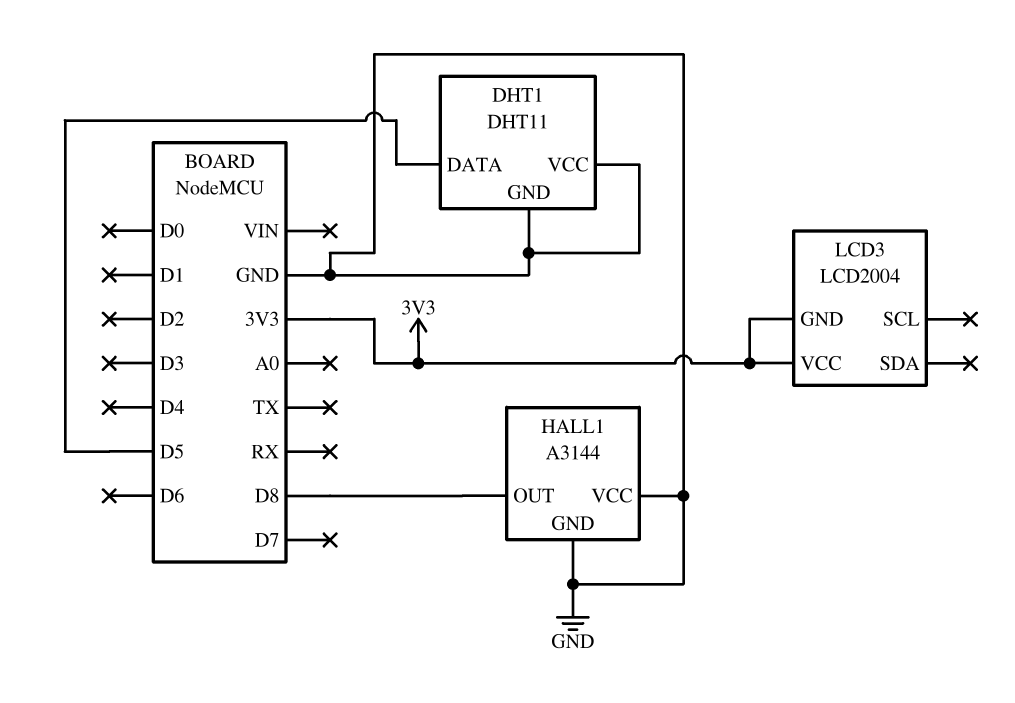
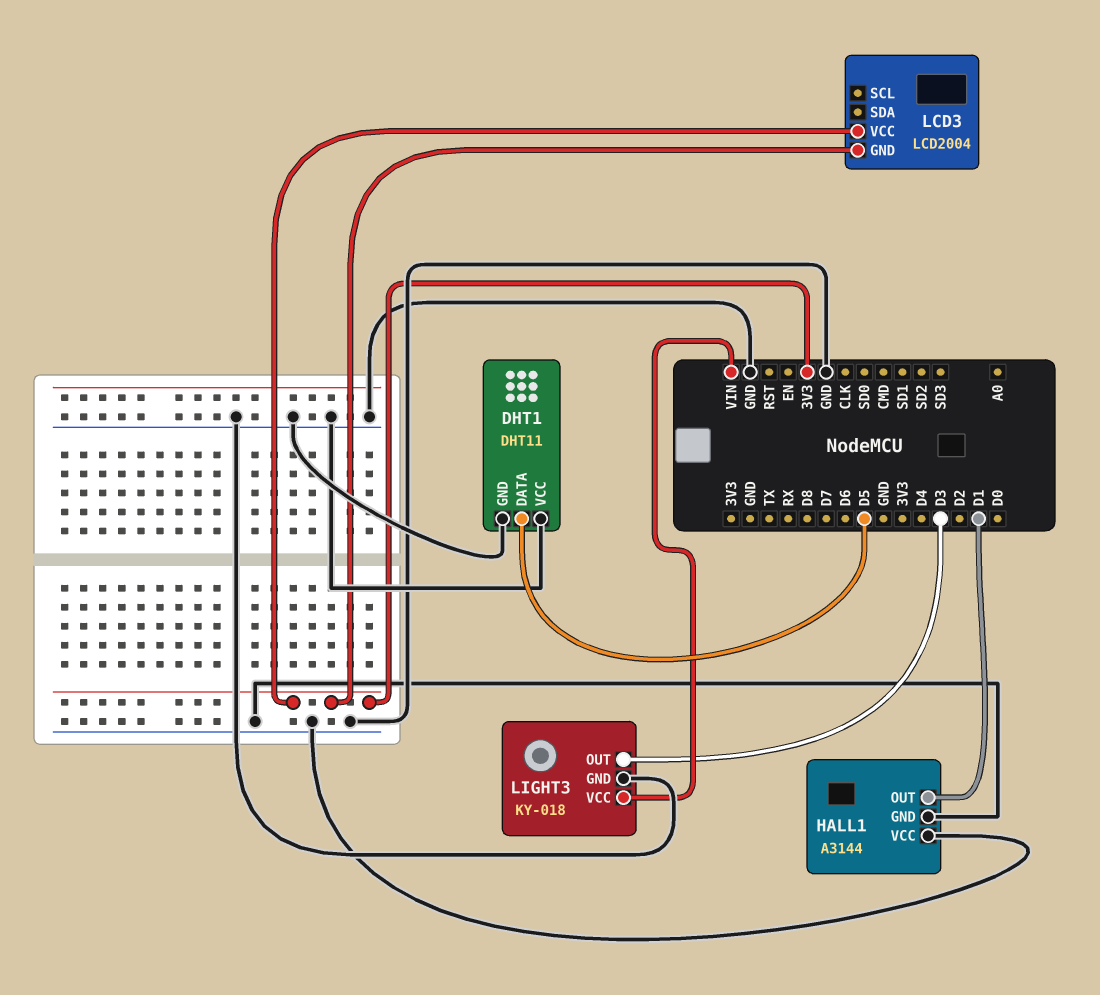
HALL1 pin OUT: D8 -> D1
LIGHT3: none -> KY-018
LIGHT3 pin GND: none -> GND
LIGHT3 pin OUT: none -> D3
LIGHT3 pin VCC: none -> VIN

